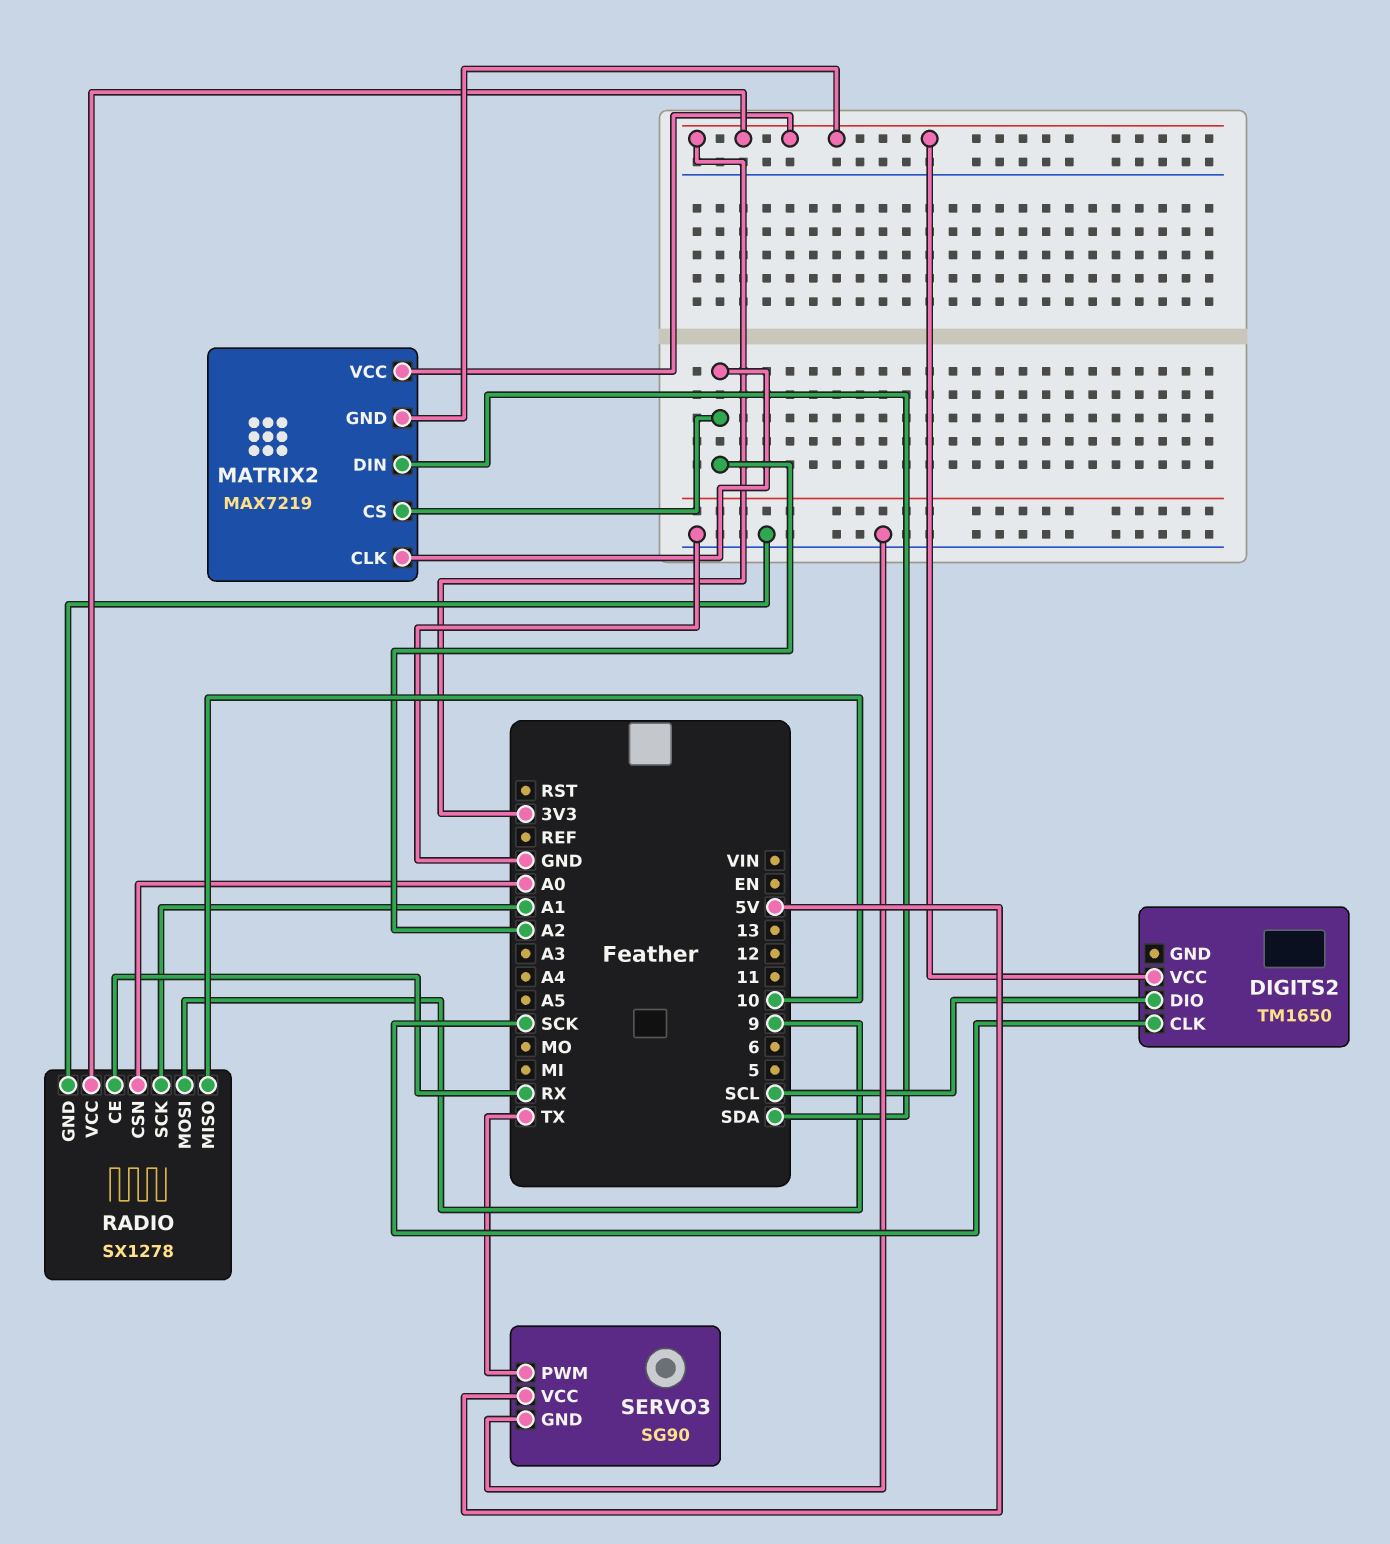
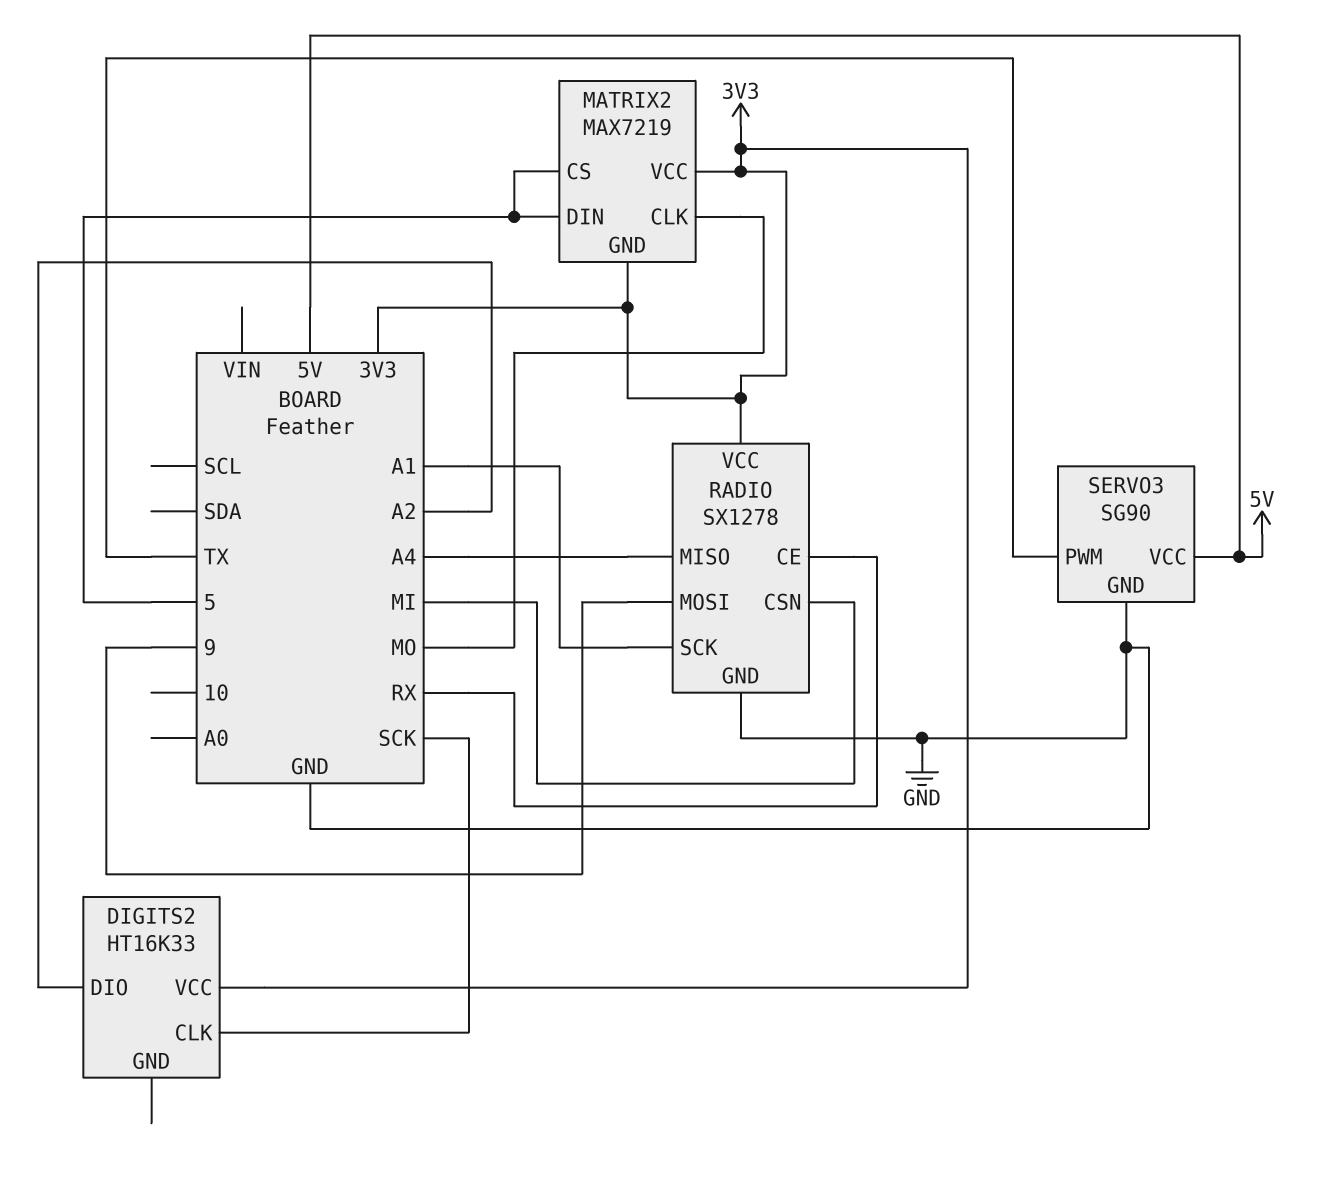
DIGITS2: TM1650 -> HT16K33
DIGITS2 pin DIO: SCL -> A2
MATRIX2 pin CLK: A2 -> MO
MATRIX2 pin CS: A2 -> 5
MATRIX2 pin DIN: SDA -> 5
RADIO pin CSN: A0 -> MI
RADIO pin MISO: 10 -> A4

